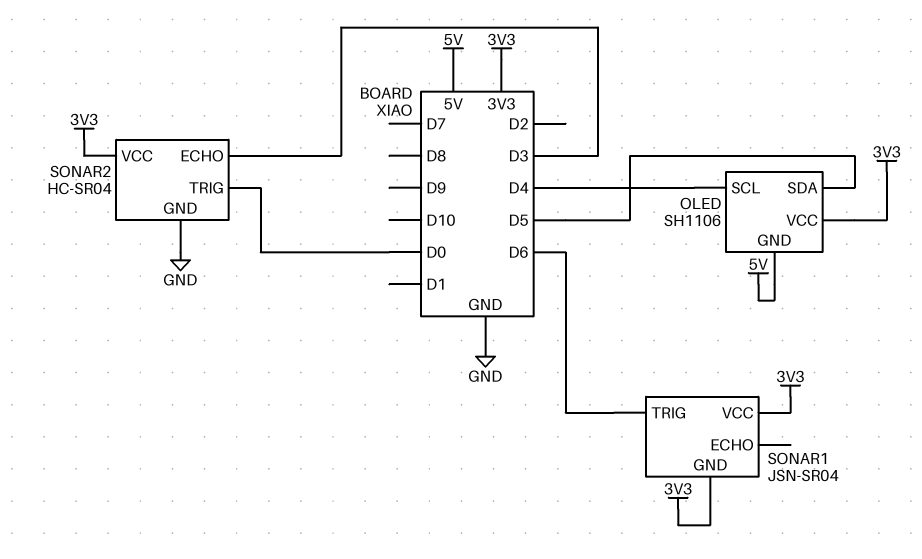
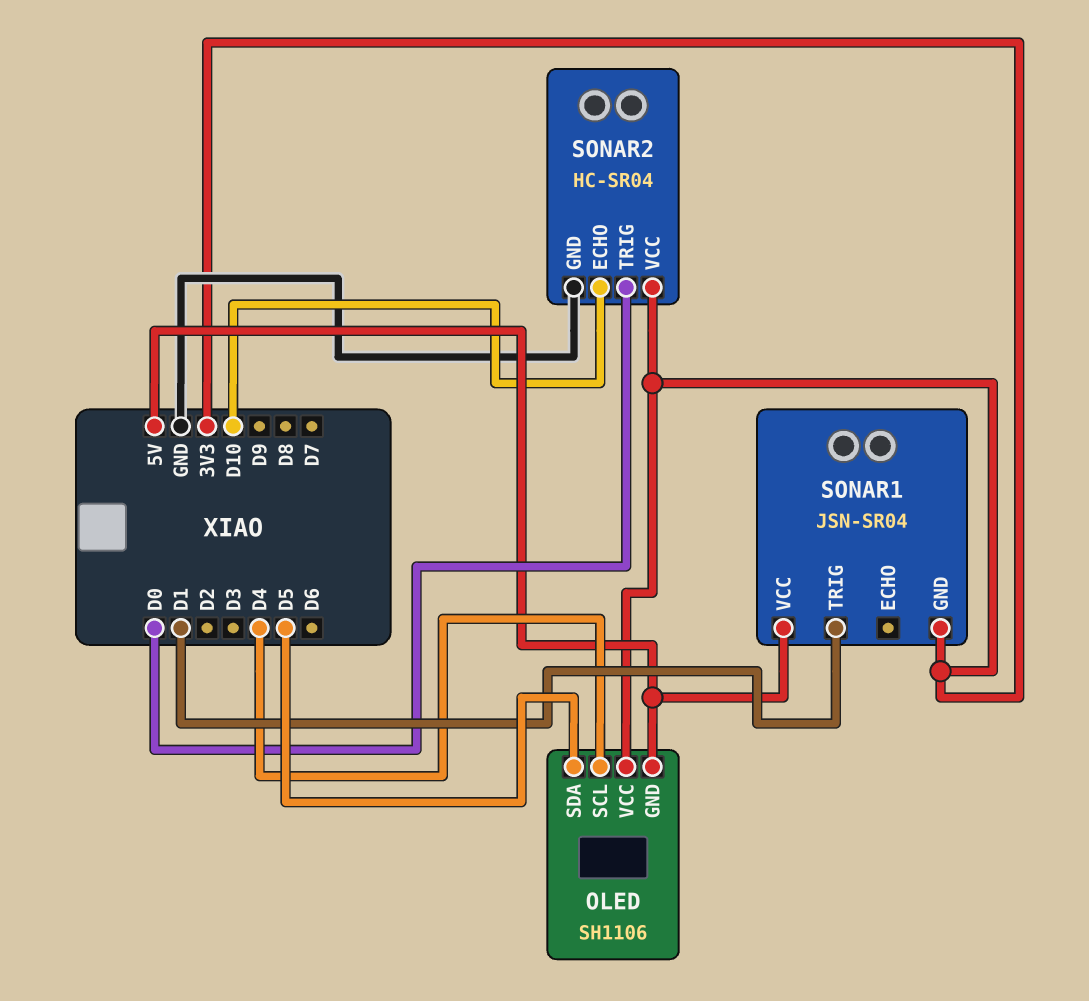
SONAR1 pin TRIG: D6 -> D1
SONAR1 pin VCC: 3V3 -> 5V
SONAR2 pin ECHO: D3 -> D10

